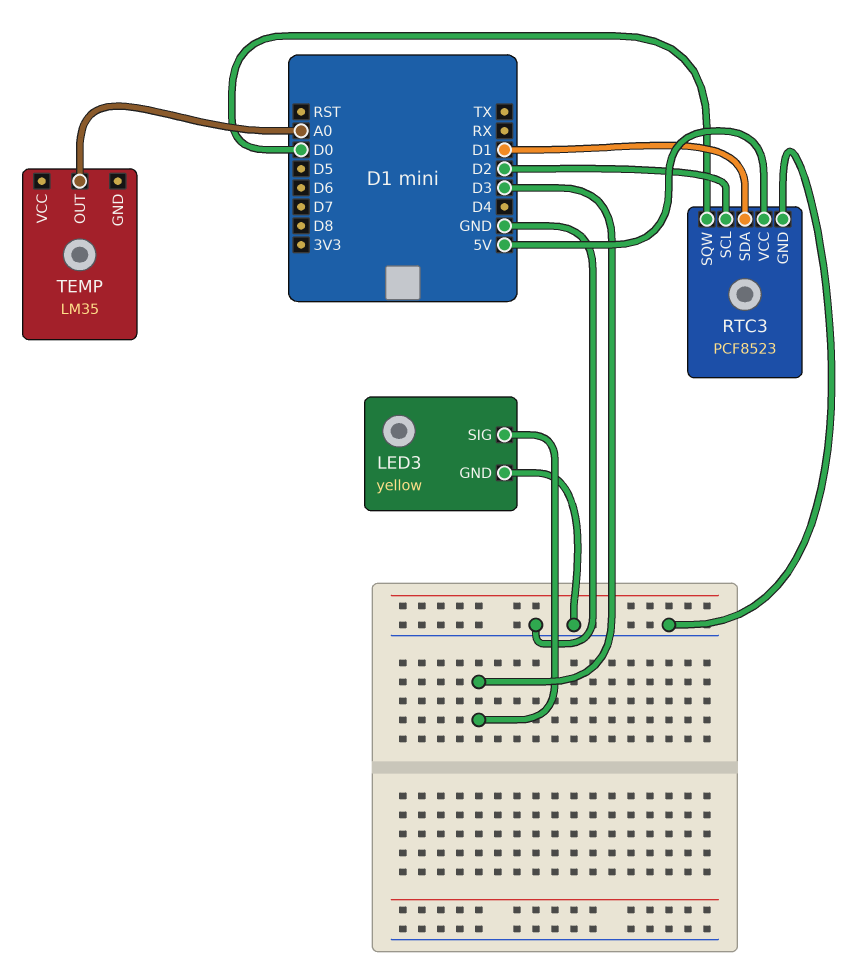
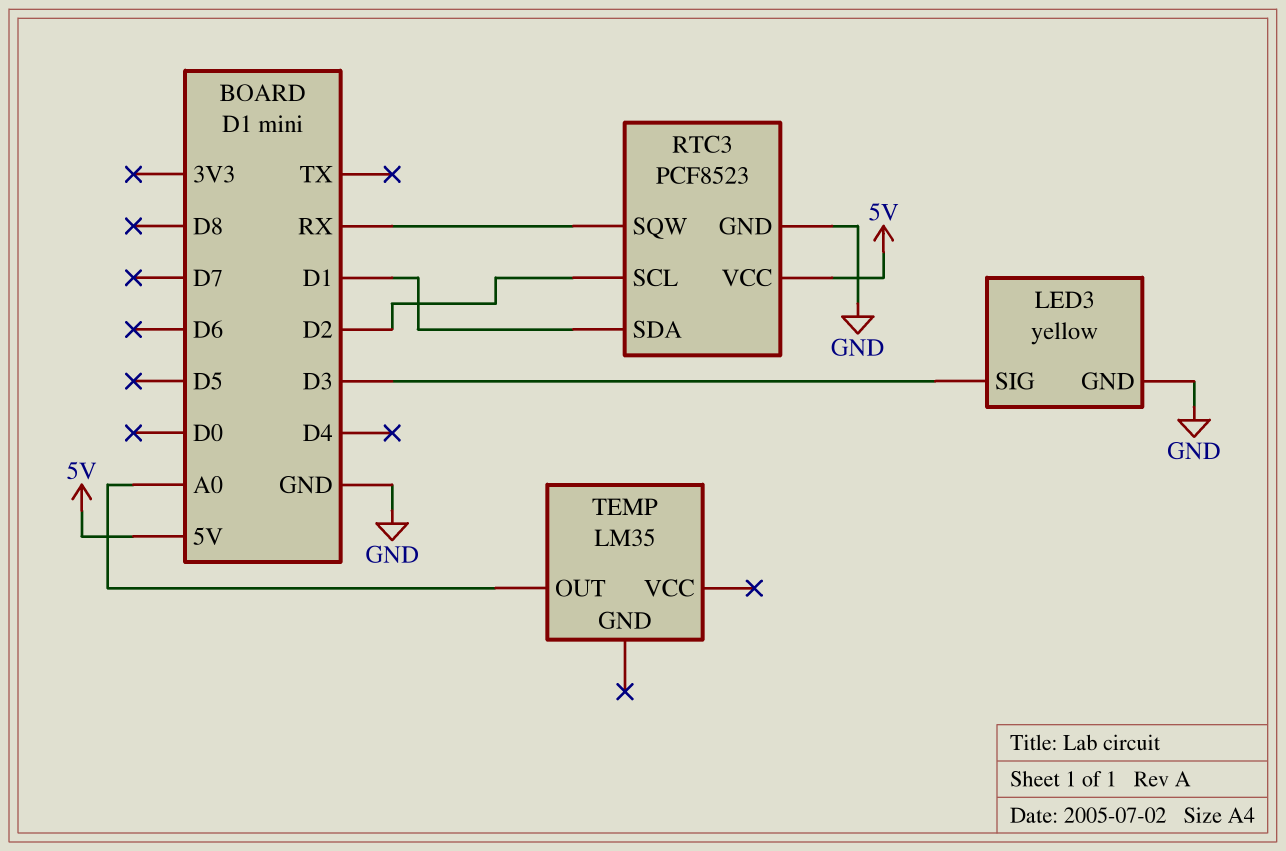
RTC3 pin SQW: D0 -> RX

